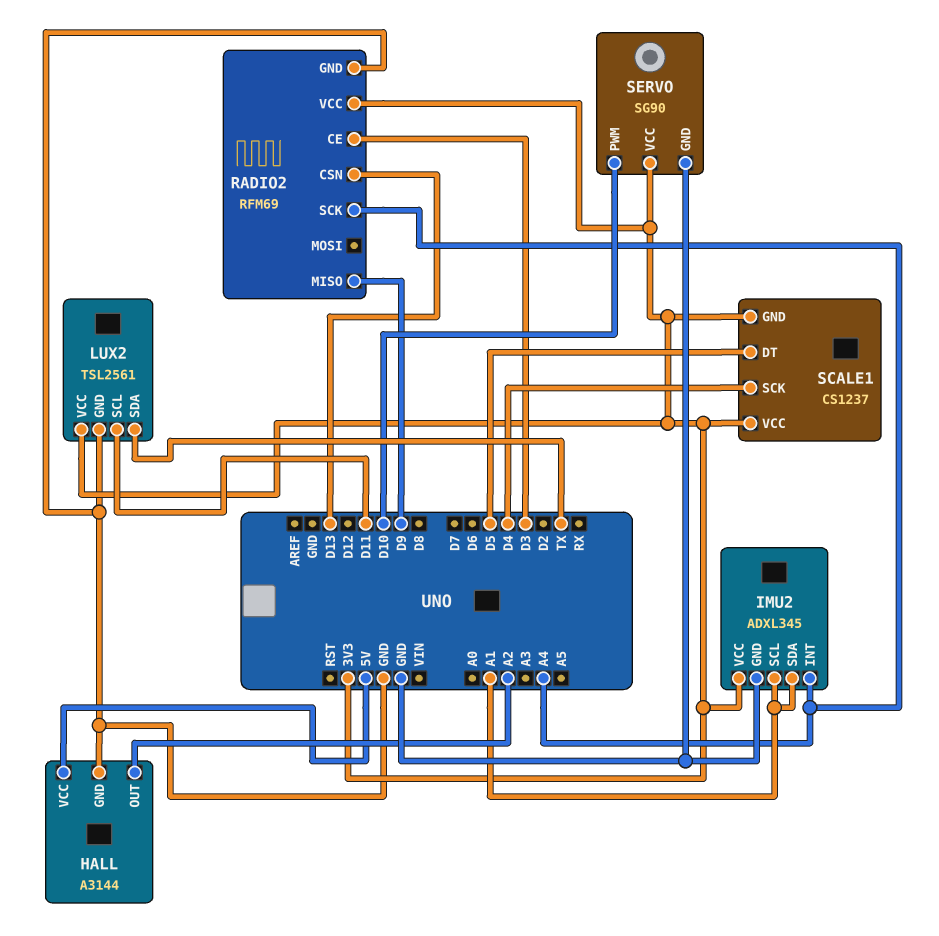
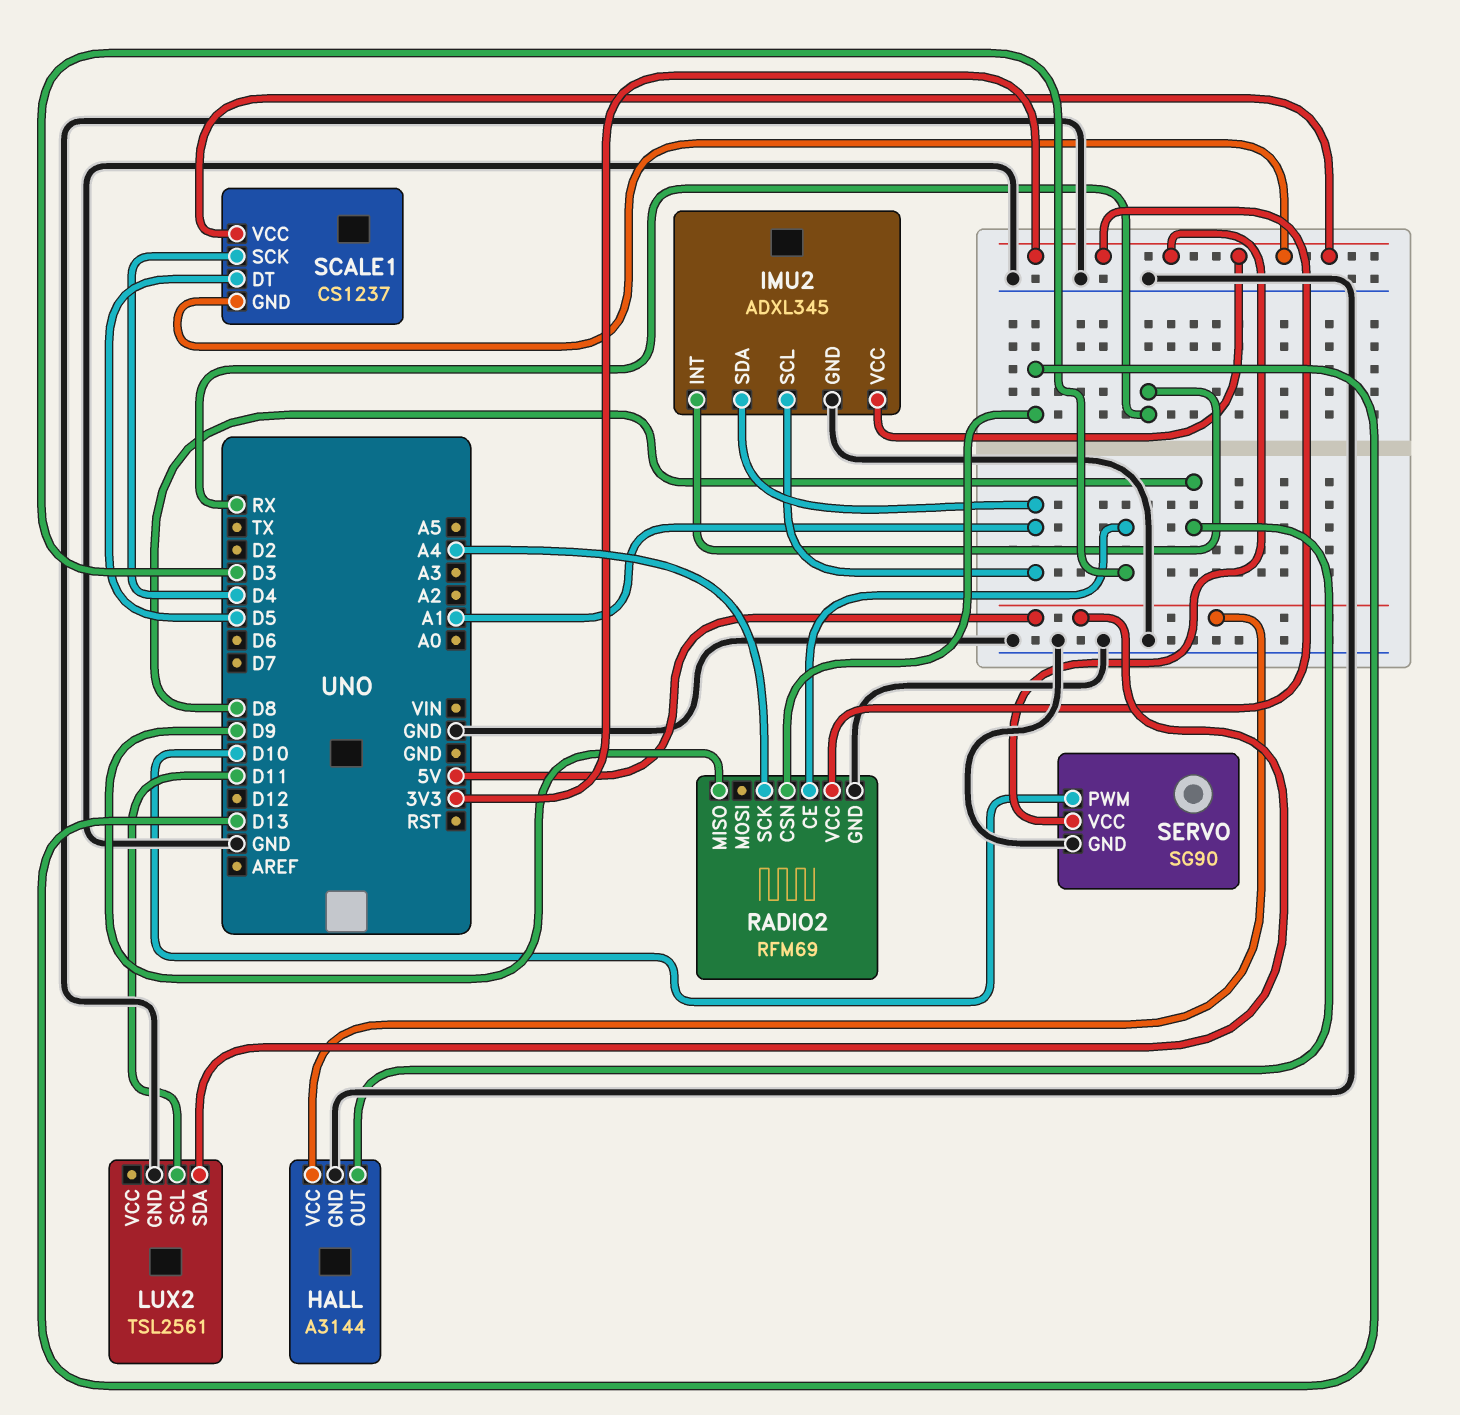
HALL pin OUT: A2 -> D8
IMU2 pin INT: A4 -> RX
LUX2 pin SDA: TX -> 5V
LUX2 pin VCC: 3V3 -> none

